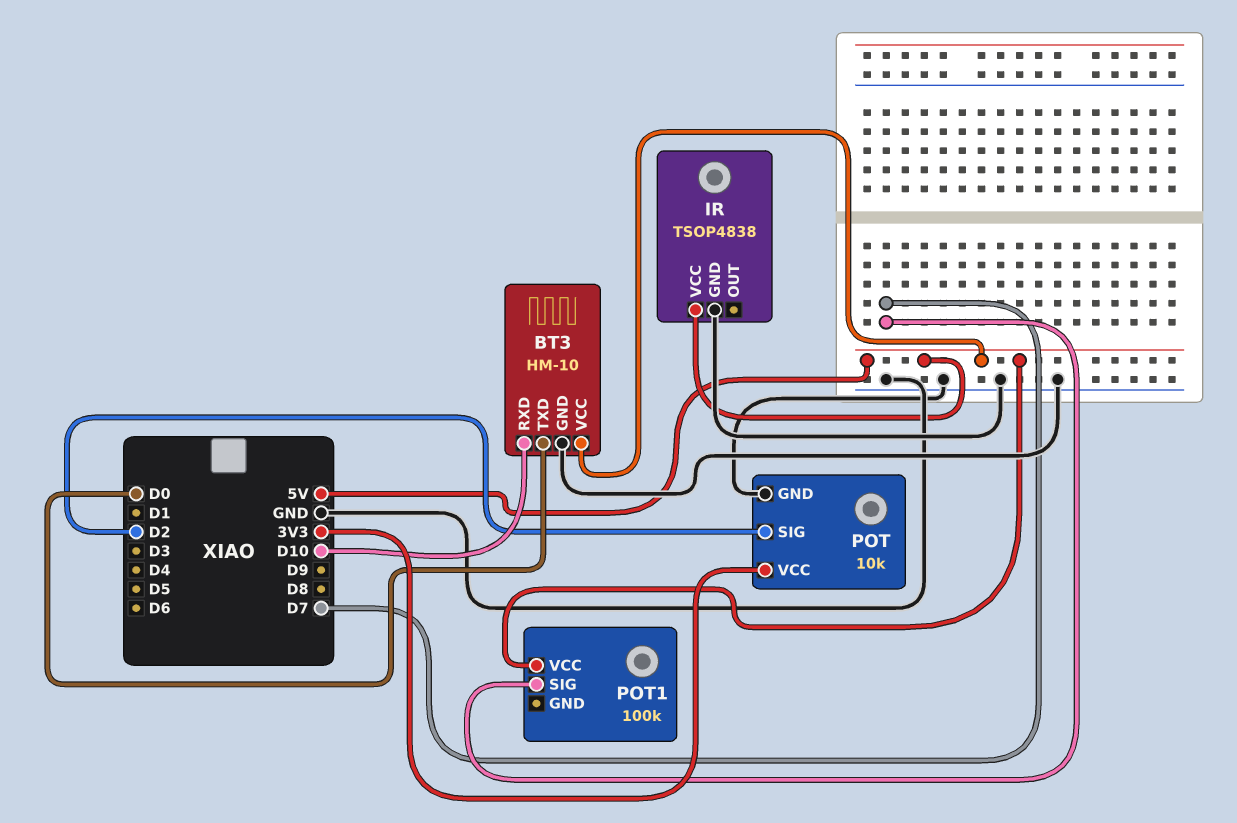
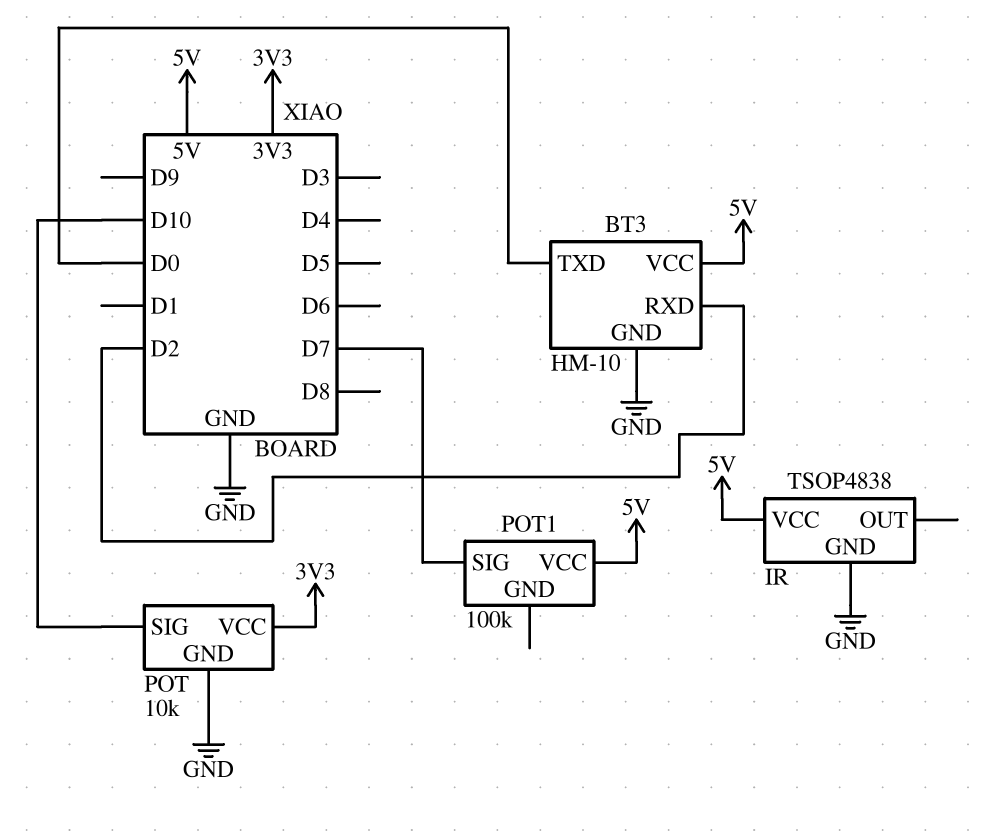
BT3 pin RXD: D10 -> D2
POT pin SIG: D2 -> D10

